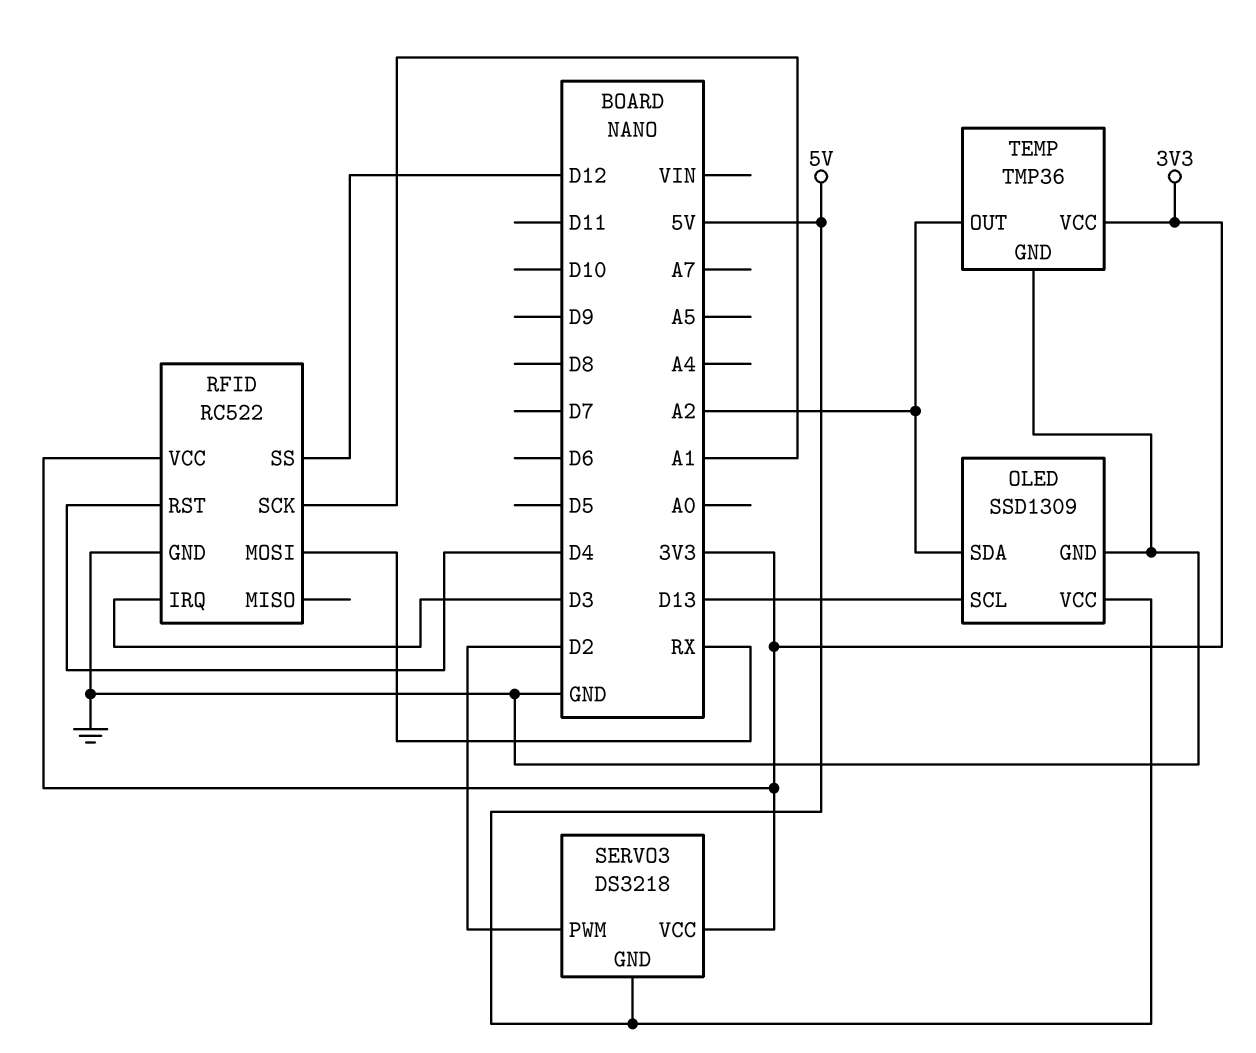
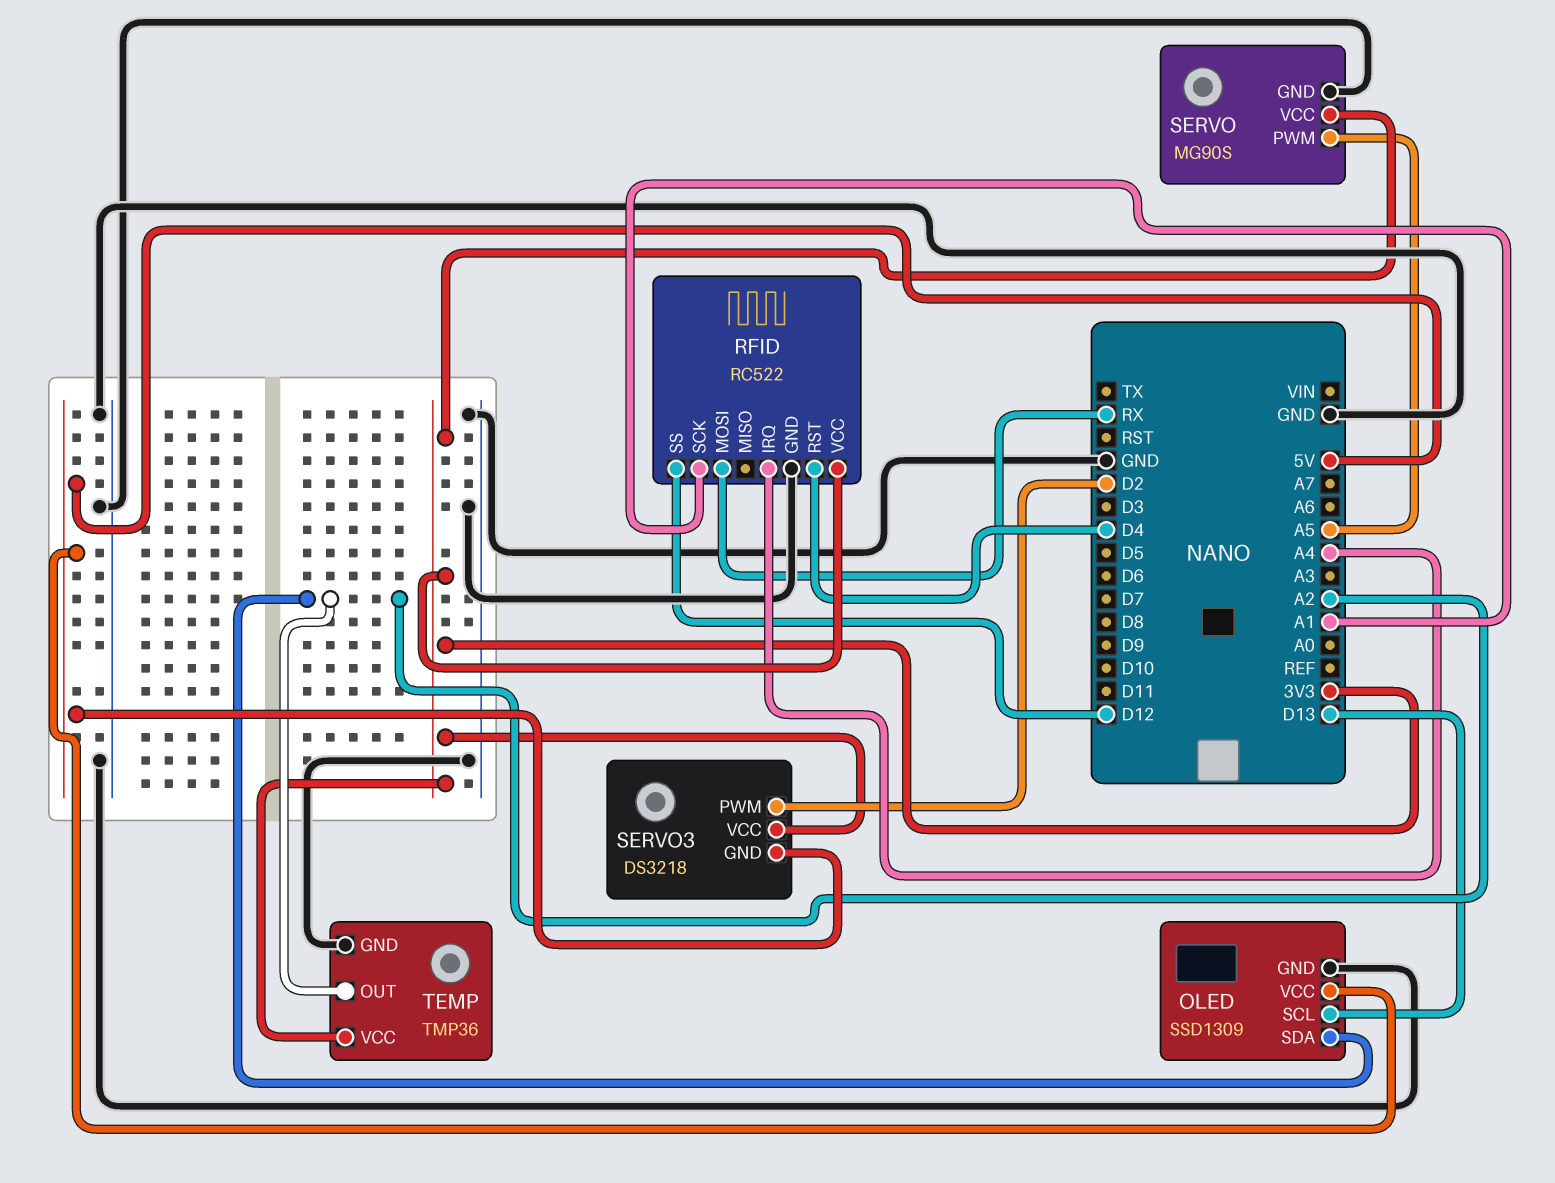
RFID pin IRQ: D3 -> A4
SERVO: none -> MG90S
SERVO pin GND: none -> GND
SERVO pin PWM: none -> A5
SERVO pin VCC: none -> 3V3

